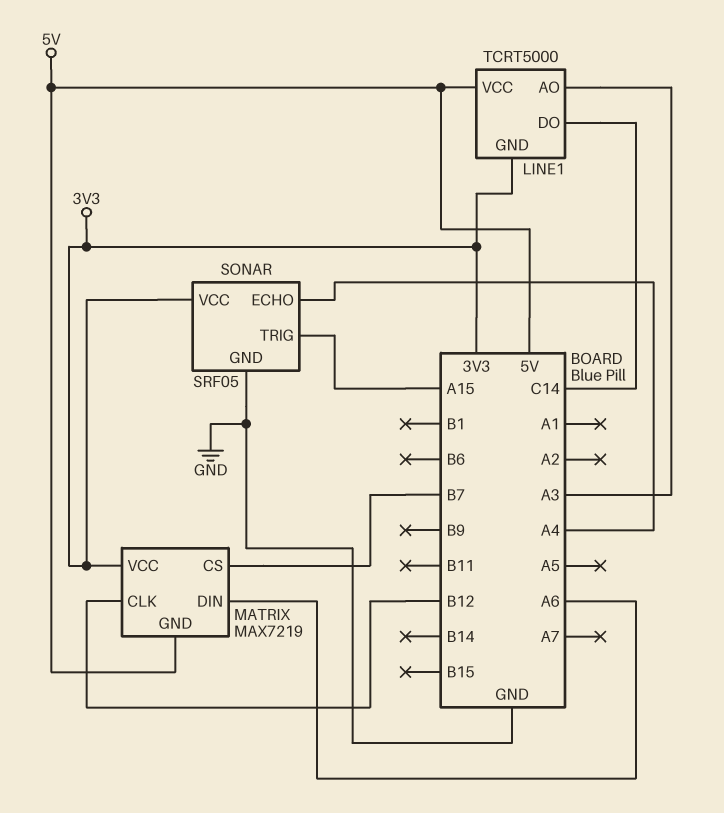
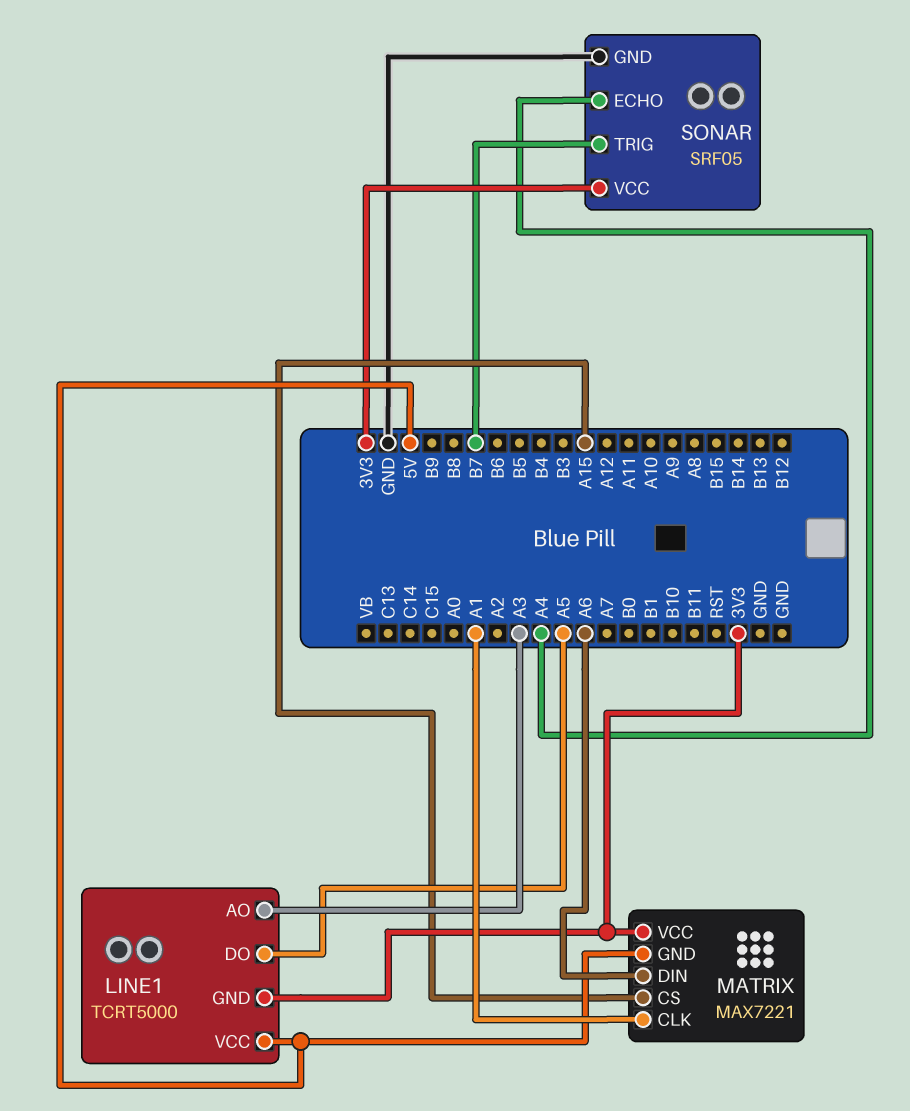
LINE1 pin DO: C14 -> A5
MATRIX: MAX7219 -> MAX7221
MATRIX pin CLK: B12 -> A1
MATRIX pin CS: B7 -> A15
SONAR pin TRIG: A15 -> B7

